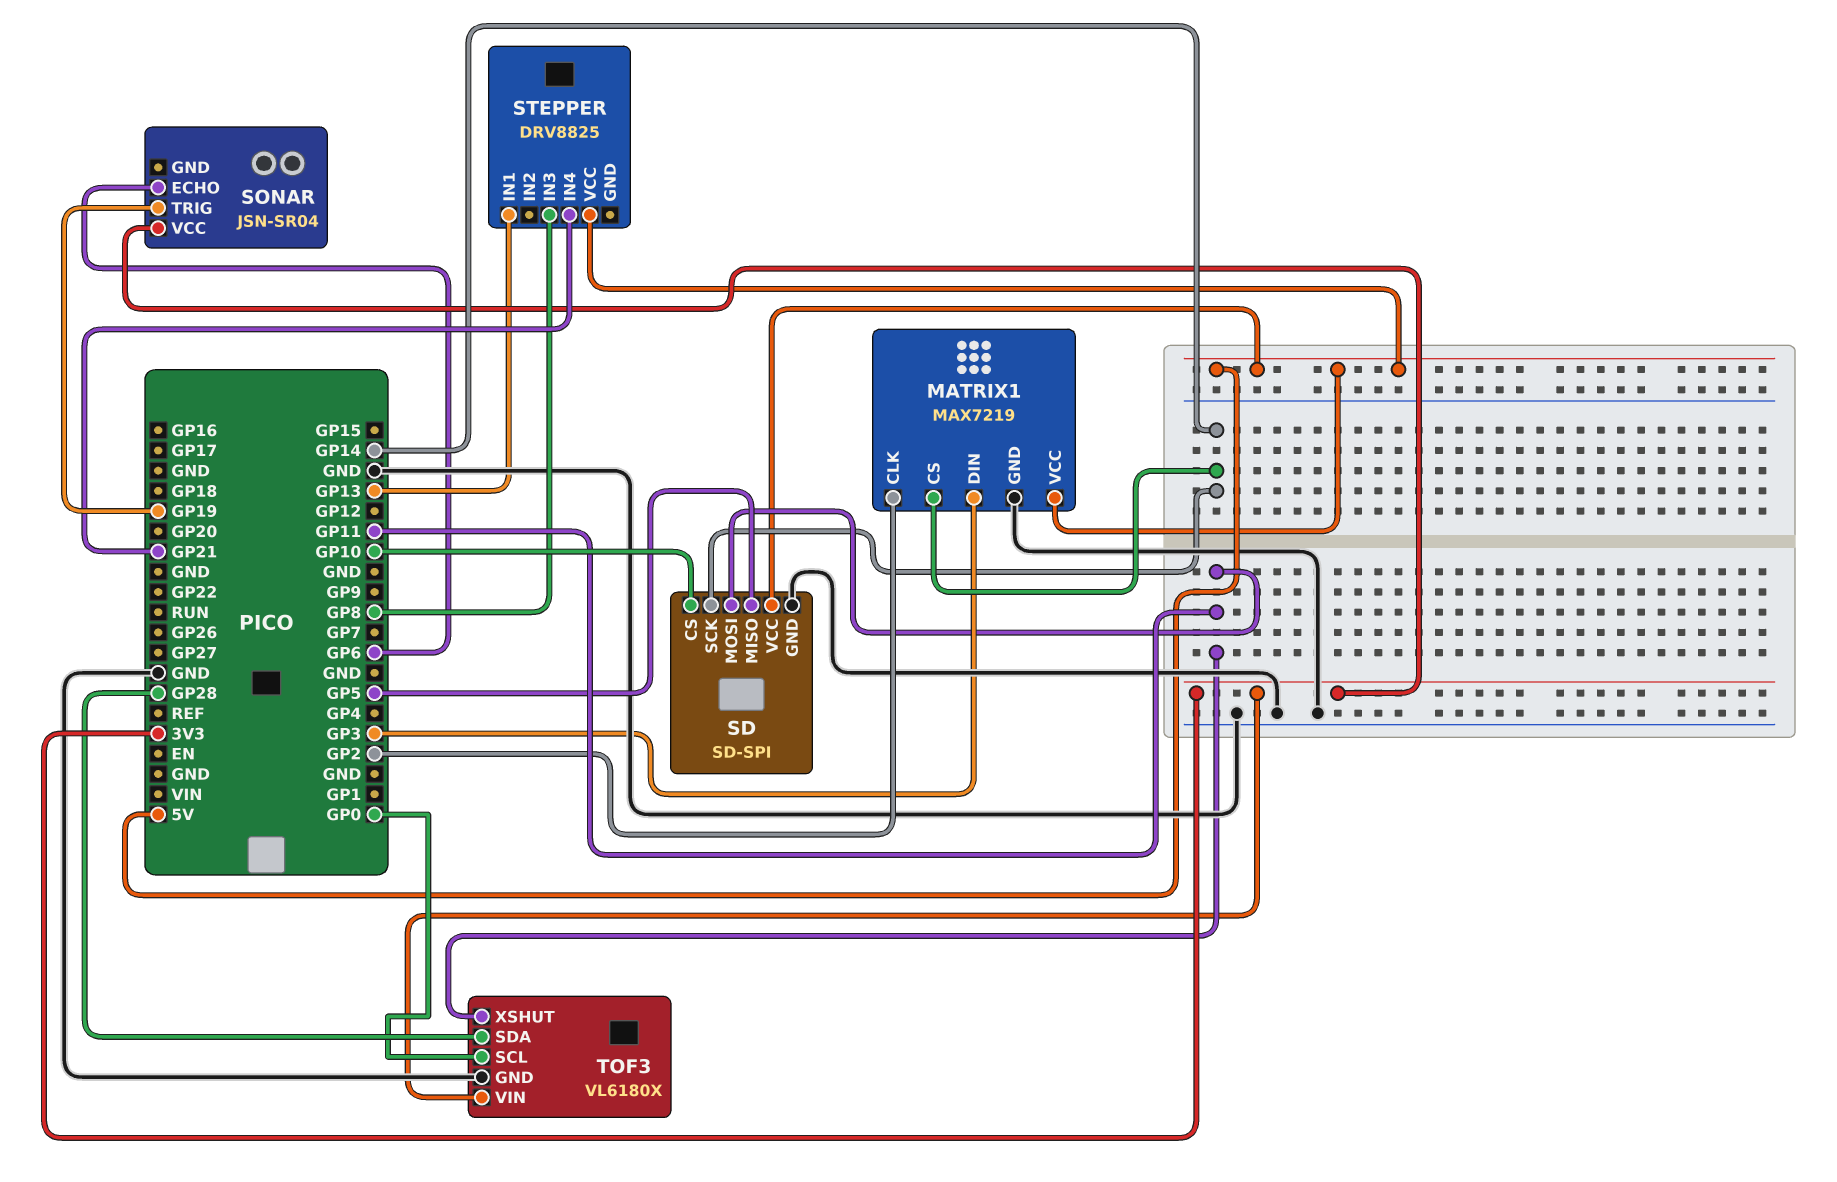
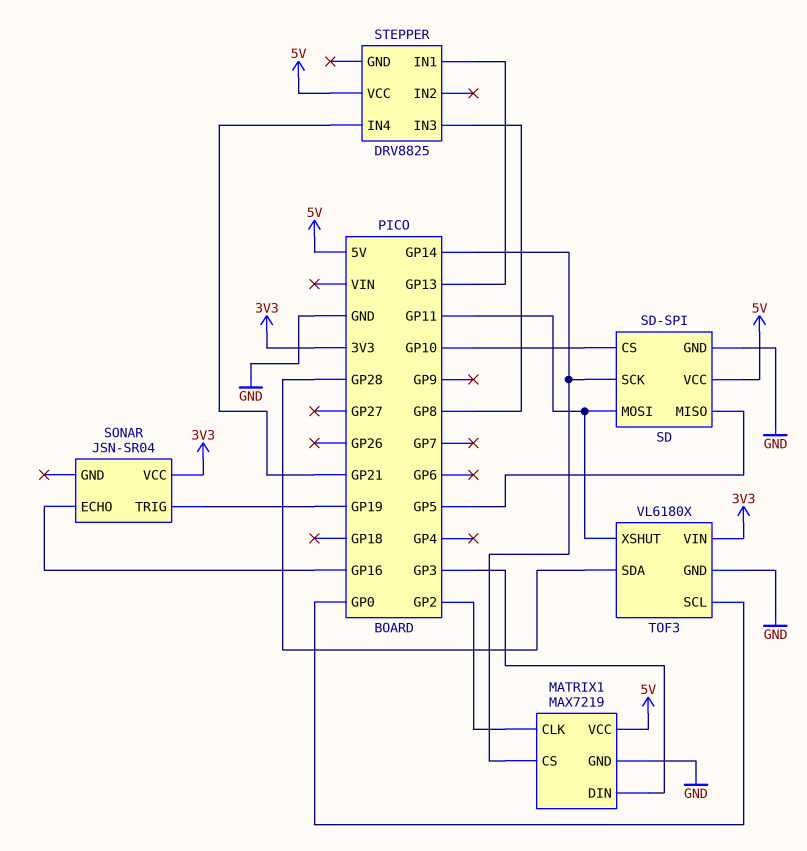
SONAR pin ECHO: GP6 -> GP16

